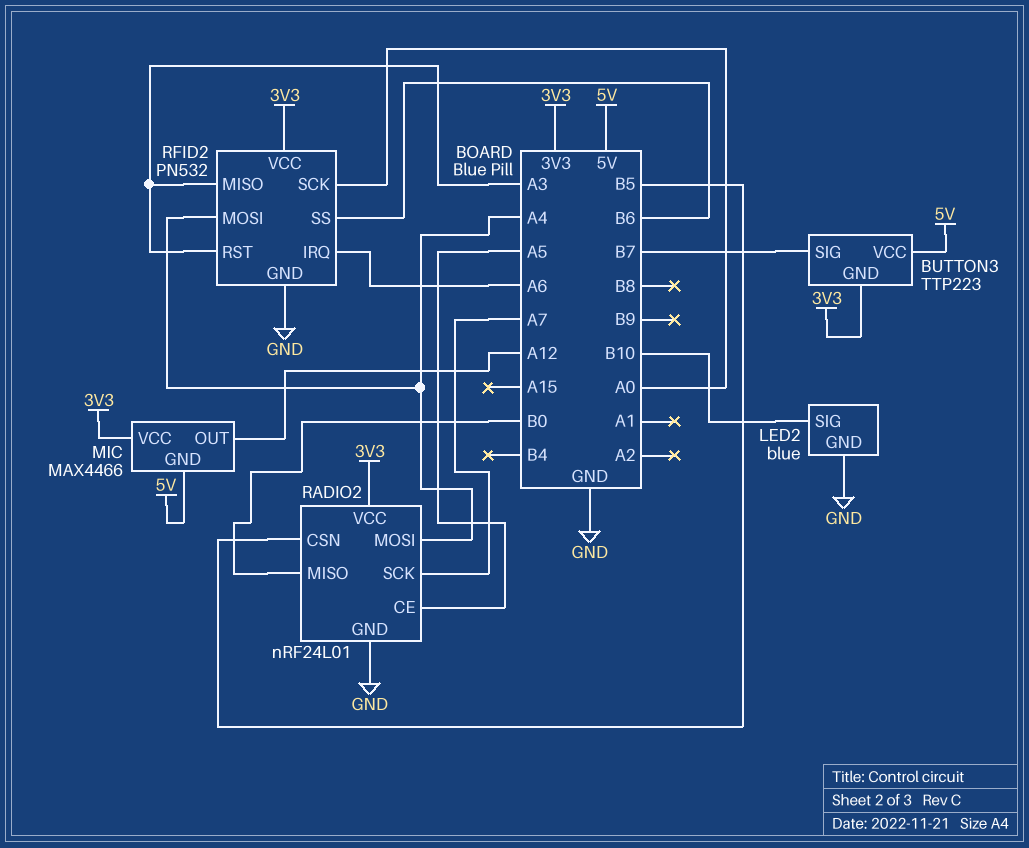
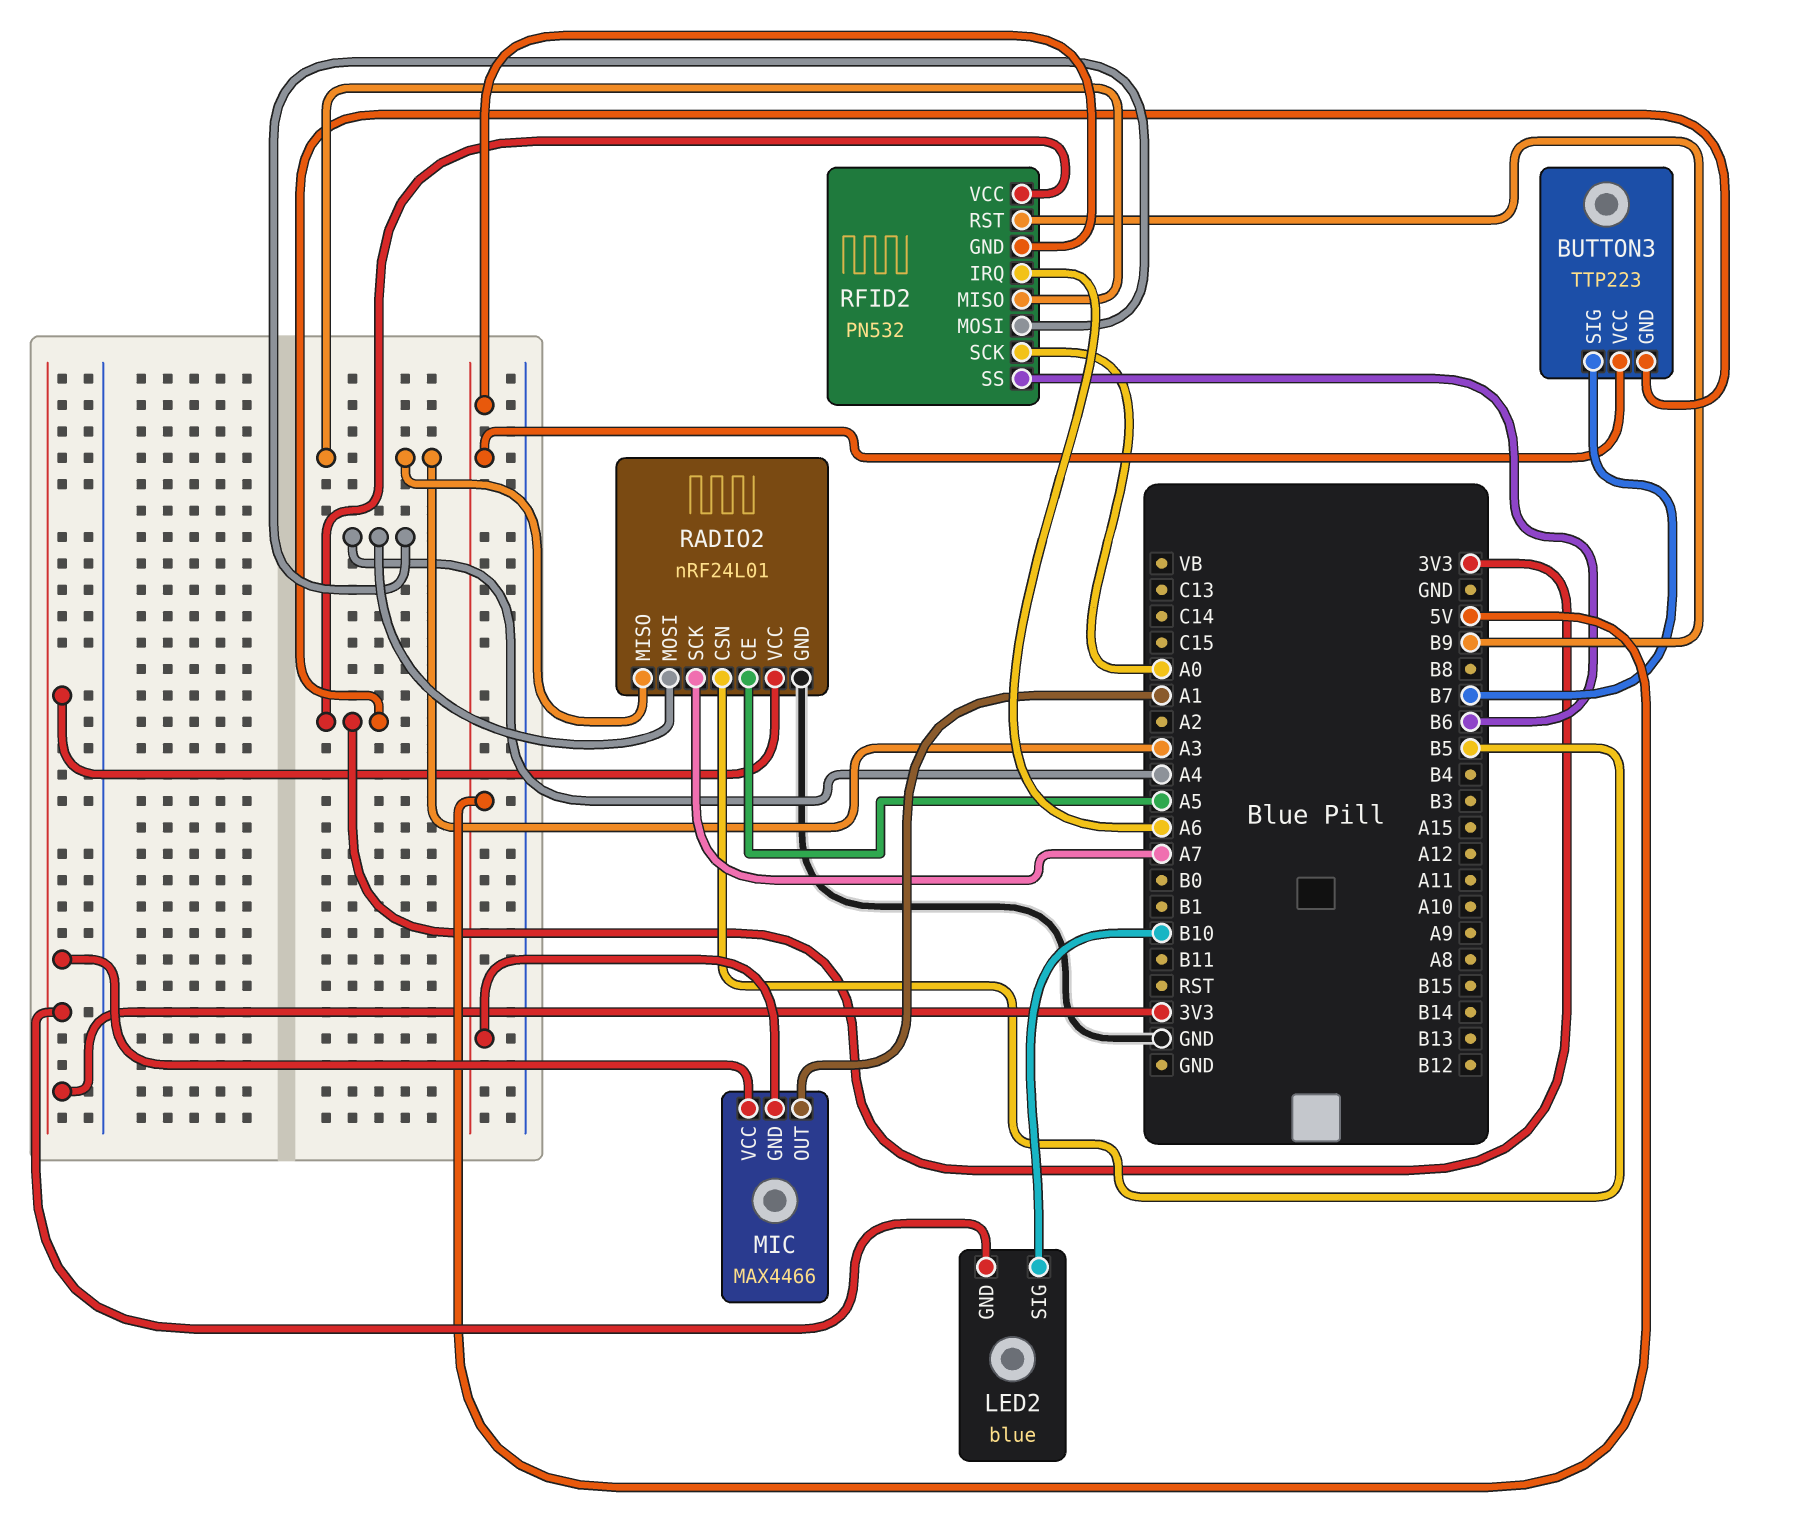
LED2 pin GND: GND -> 3V3
MIC pin OUT: A12 -> A1
RADIO2 pin MISO: B0 -> A3
RFID2 pin GND: GND -> 5V
RFID2 pin RST: A3 -> B9

